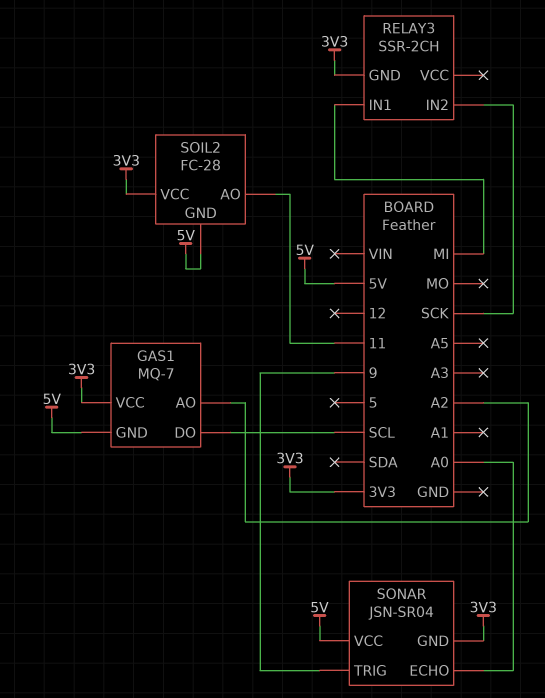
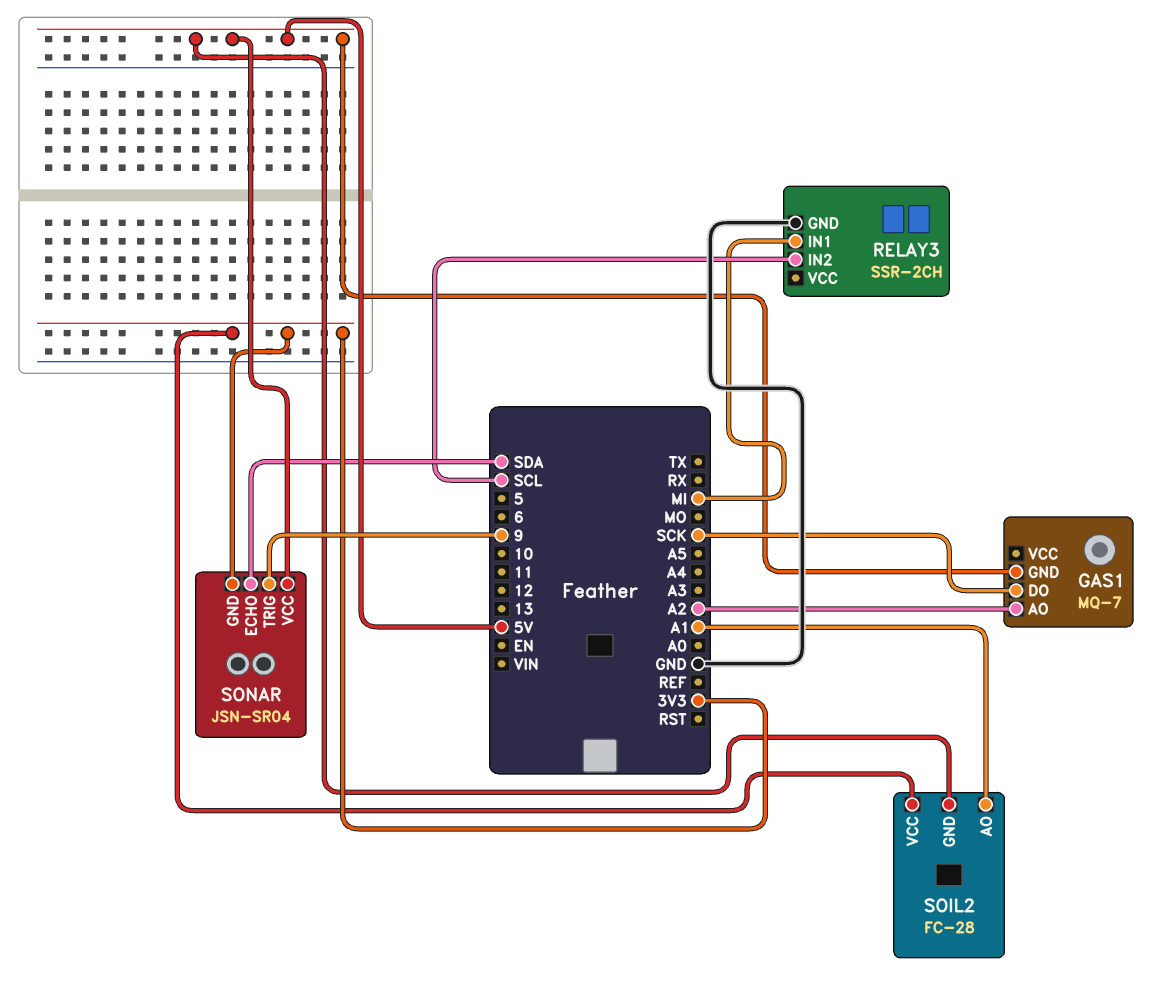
GAS1 pin DO: SCL -> SCK
GAS1 pin VCC: 3V3 -> none
RELAY3 pin GND: 3V3 -> GND
RELAY3 pin IN2: SCK -> SCL
SOIL2 pin AO: 11 -> A1
SONAR pin ECHO: A0 -> SDA

